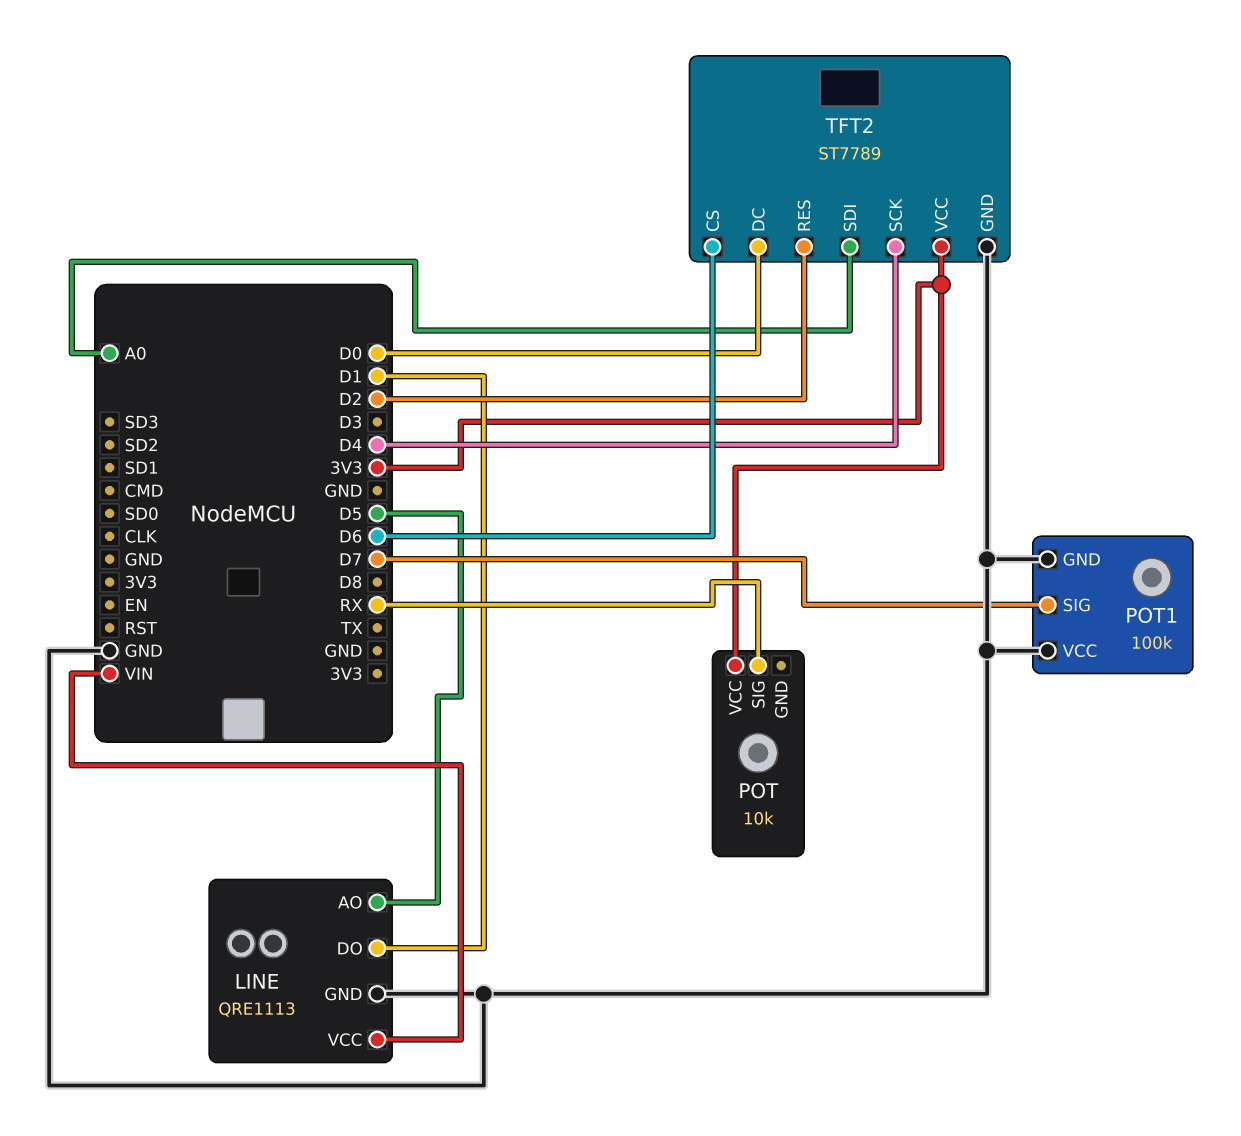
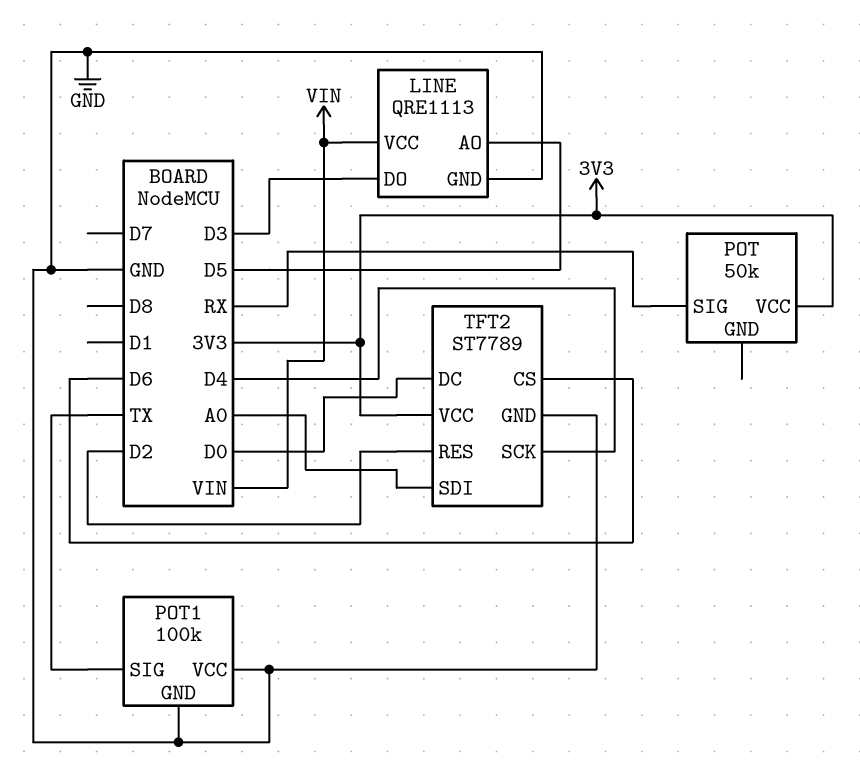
LINE pin DO: D1 -> D3
POT: 10k -> 50k
POT1 pin SIG: D7 -> TX

